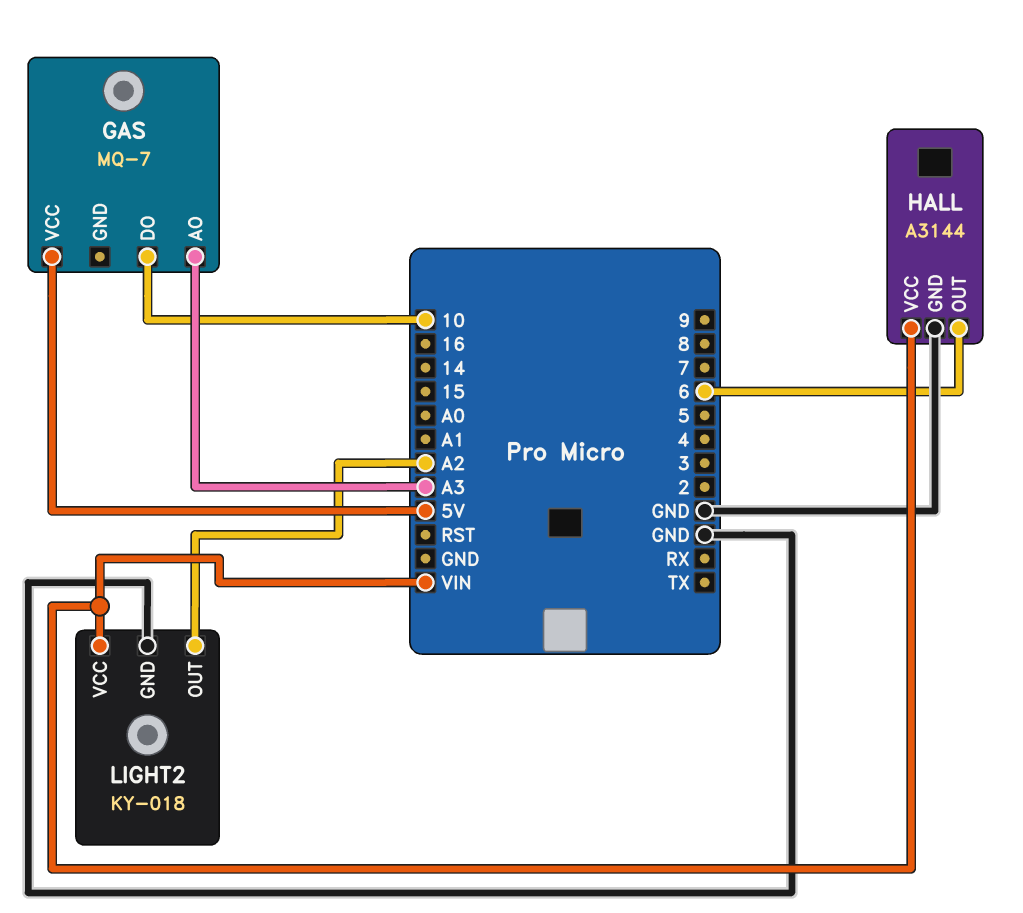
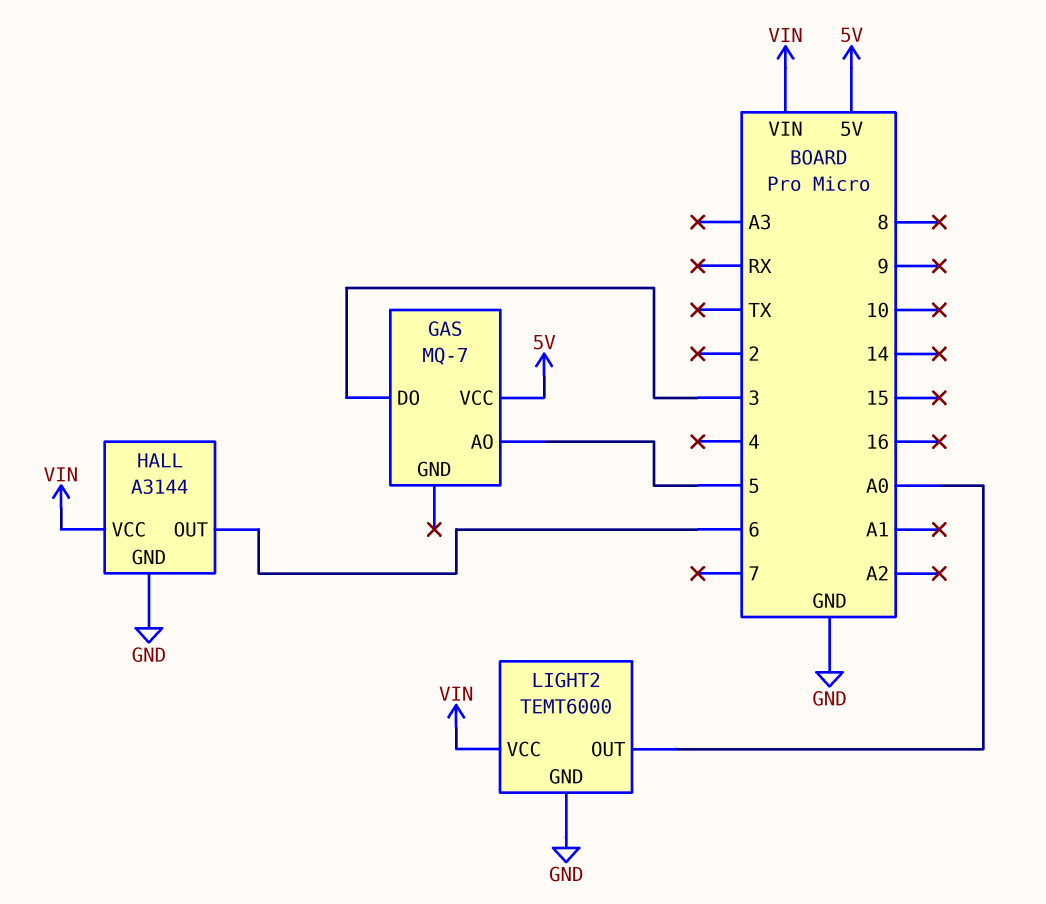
GAS pin AO: A3 -> 5
GAS pin DO: 10 -> 3
LIGHT2: KY-018 -> TEMT6000
LIGHT2 pin OUT: A2 -> A0

